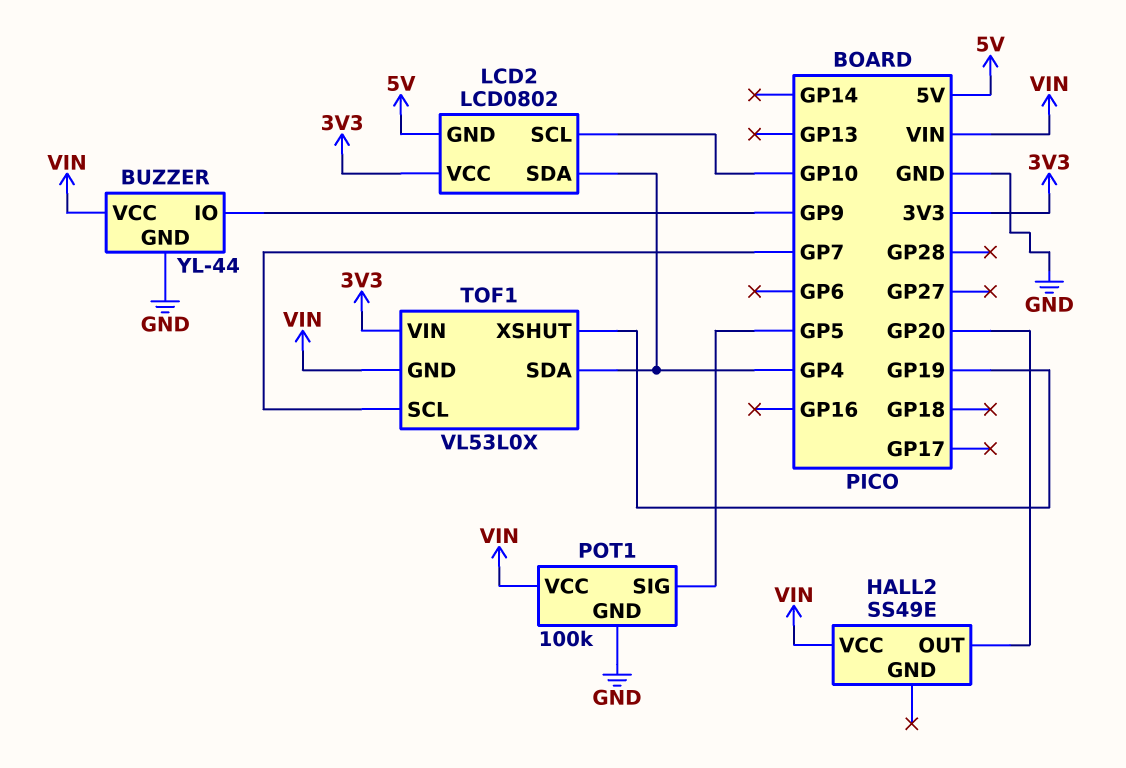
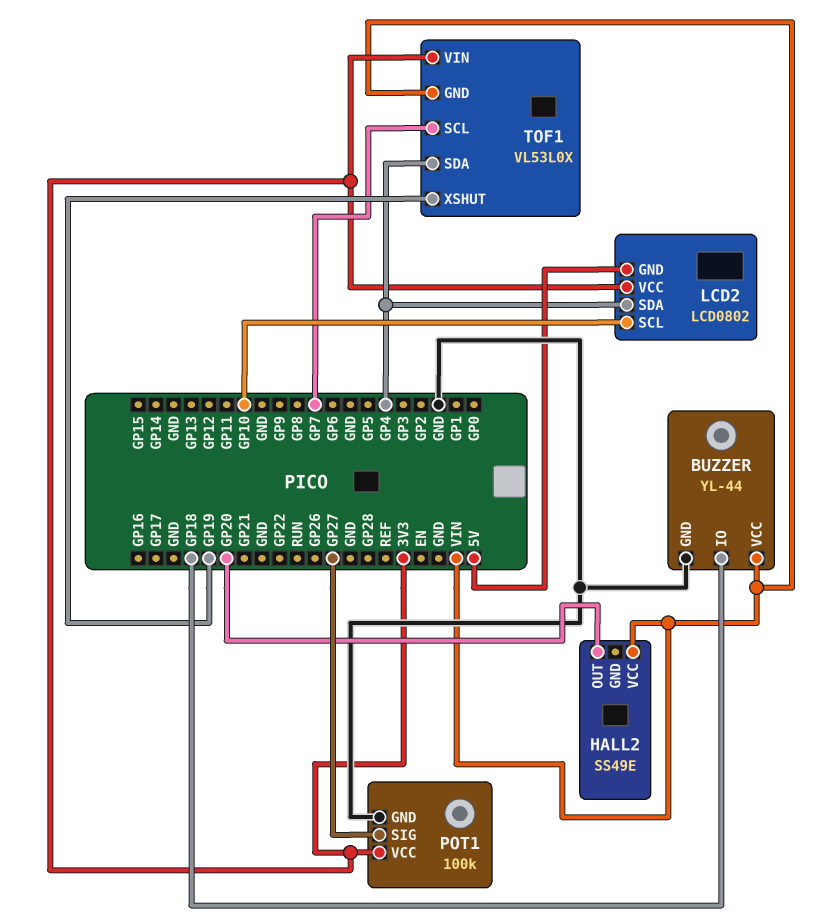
BUZZER pin IO: GP9 -> GP18
POT1 pin SIG: GP5 -> GP27
POT1 pin VCC: VIN -> 3V3

